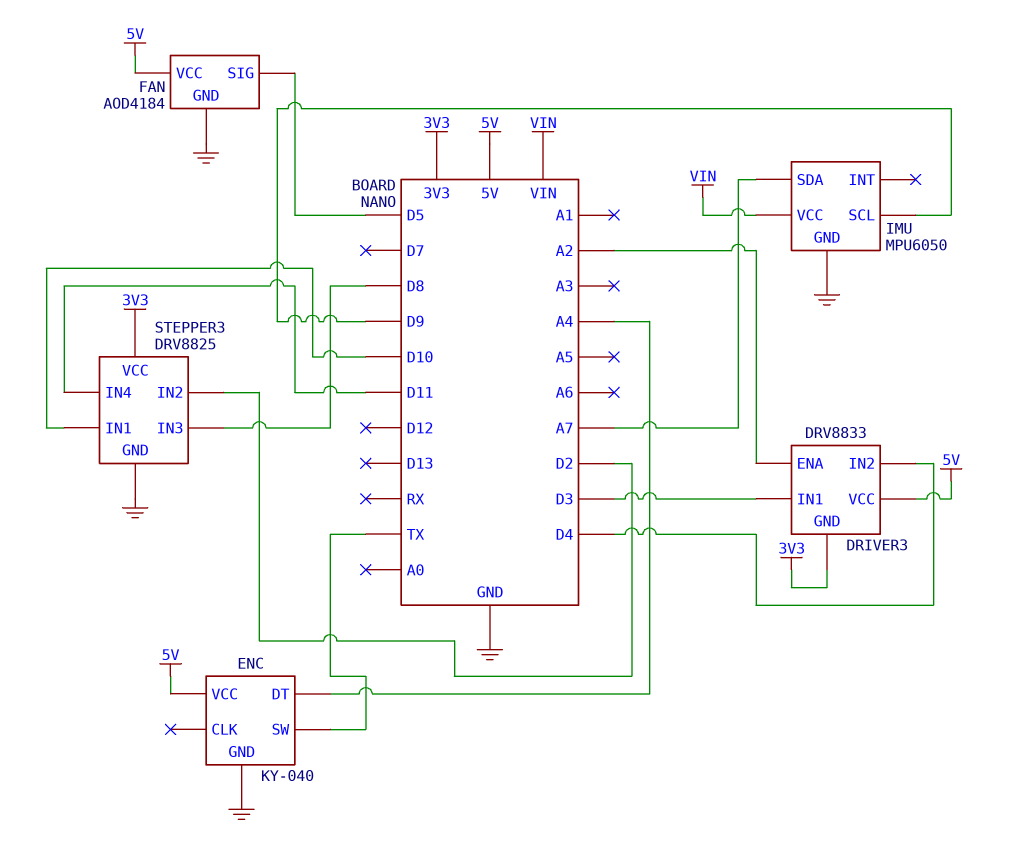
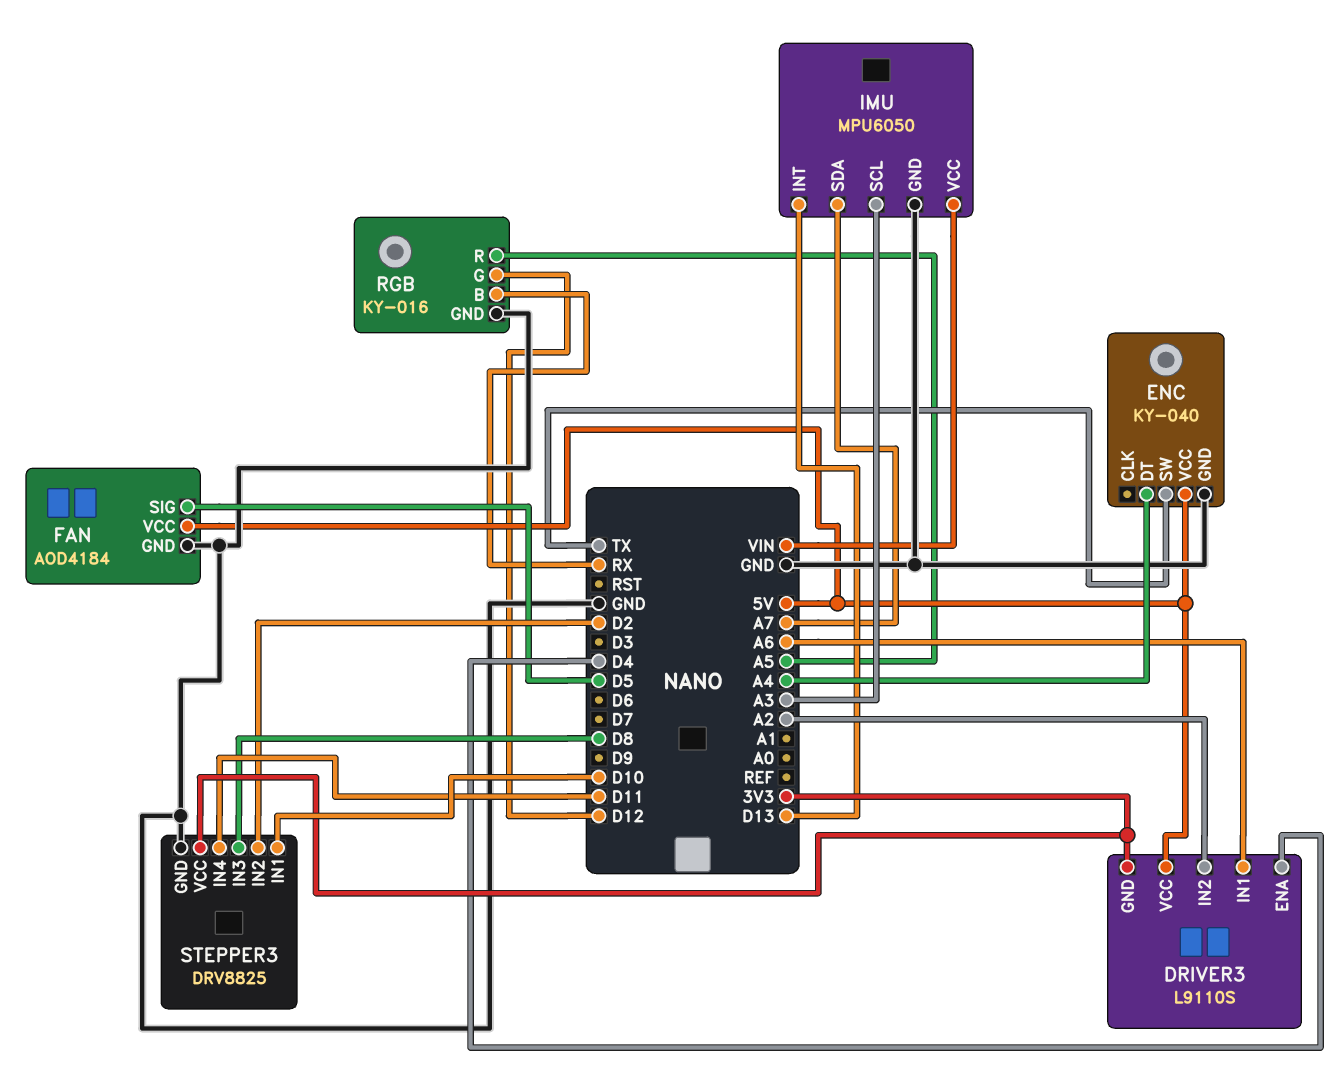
DRIVER3: DRV8833 -> L9110S
DRIVER3 pin ENA: A2 -> D4
DRIVER3 pin IN1: D3 -> A6
DRIVER3 pin IN2: D4 -> A2
IMU pin INT: none -> D13
IMU pin SCL: D9 -> A3
RGB: none -> KY-016
RGB pin B: none -> RX
RGB pin G: none -> D12
RGB pin GND: none -> GND
RGB pin R: none -> A5

